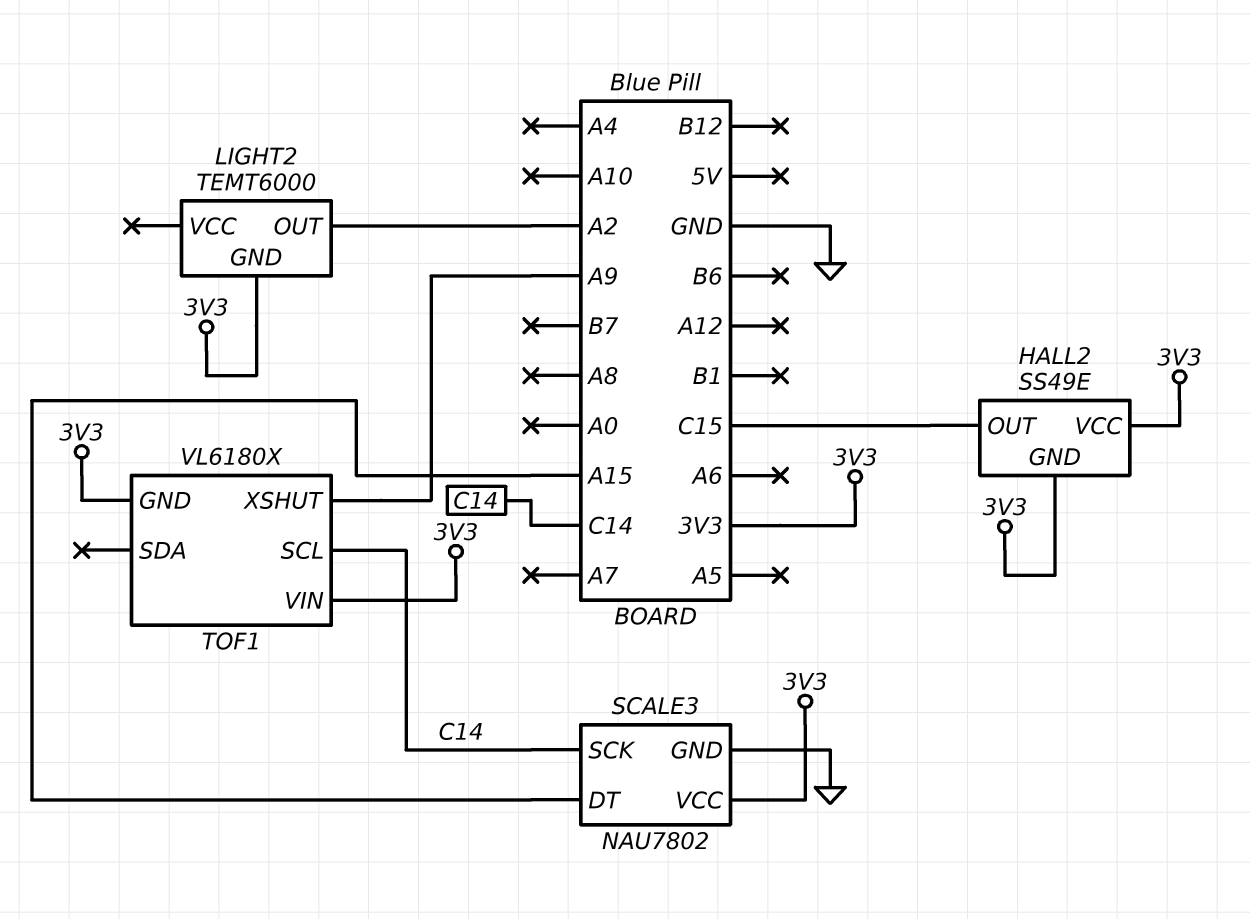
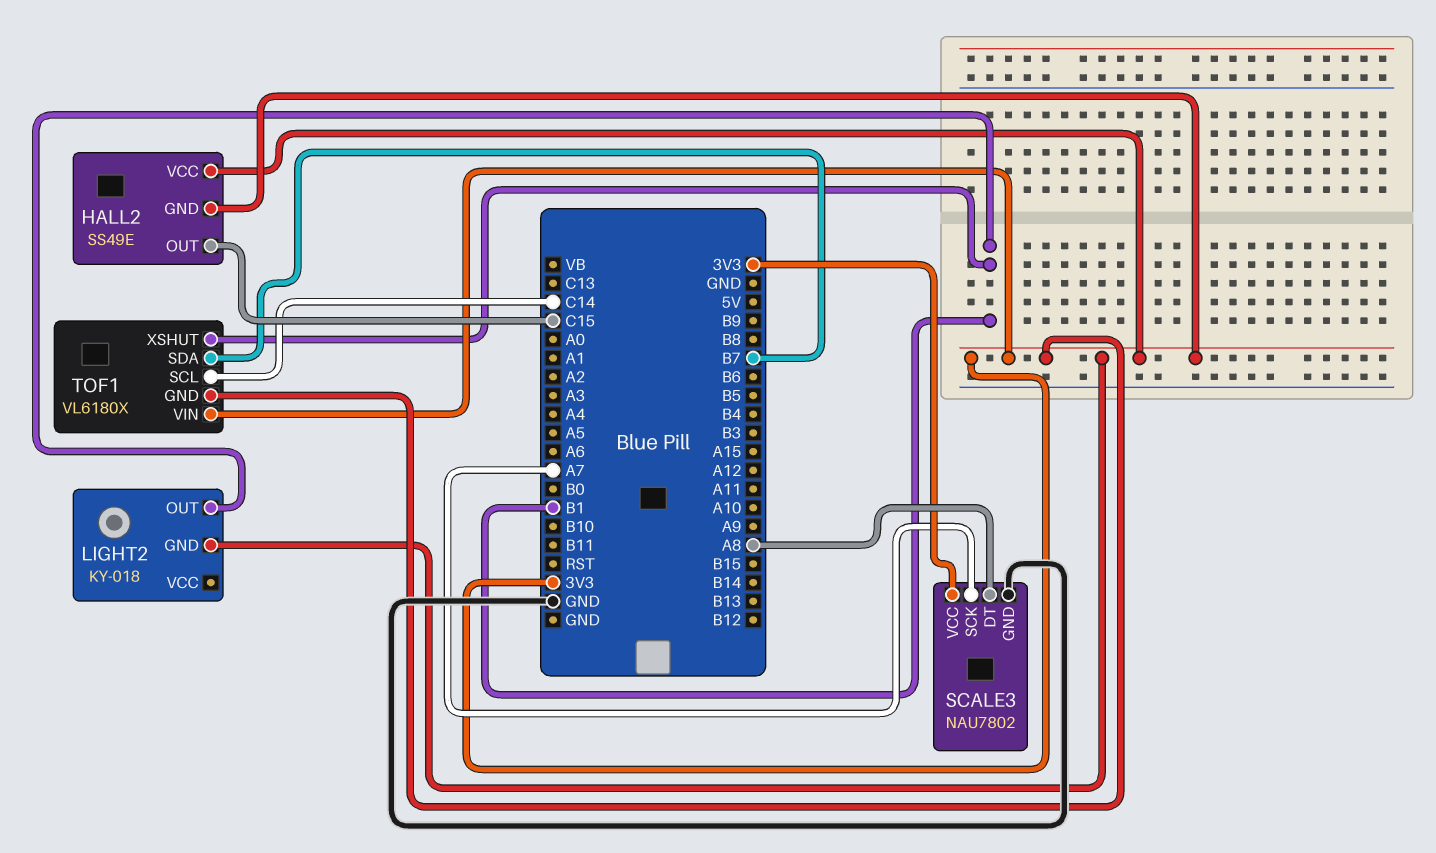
LIGHT2: TEMT6000 -> KY-018
LIGHT2 pin OUT: A2 -> B1
SCALE3 pin DT: A15 -> A8
SCALE3 pin SCK: C14 -> A7
TOF1 pin SDA: none -> B7
TOF1 pin XSHUT: A9 -> B1

